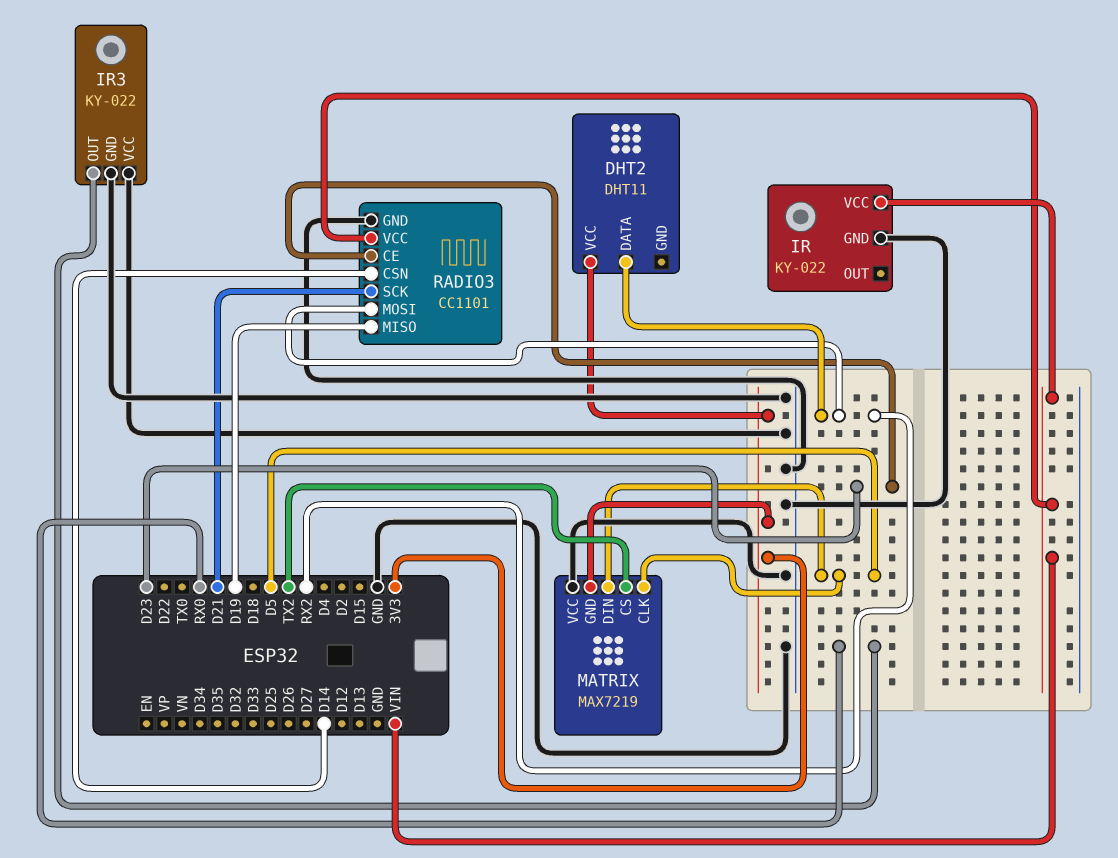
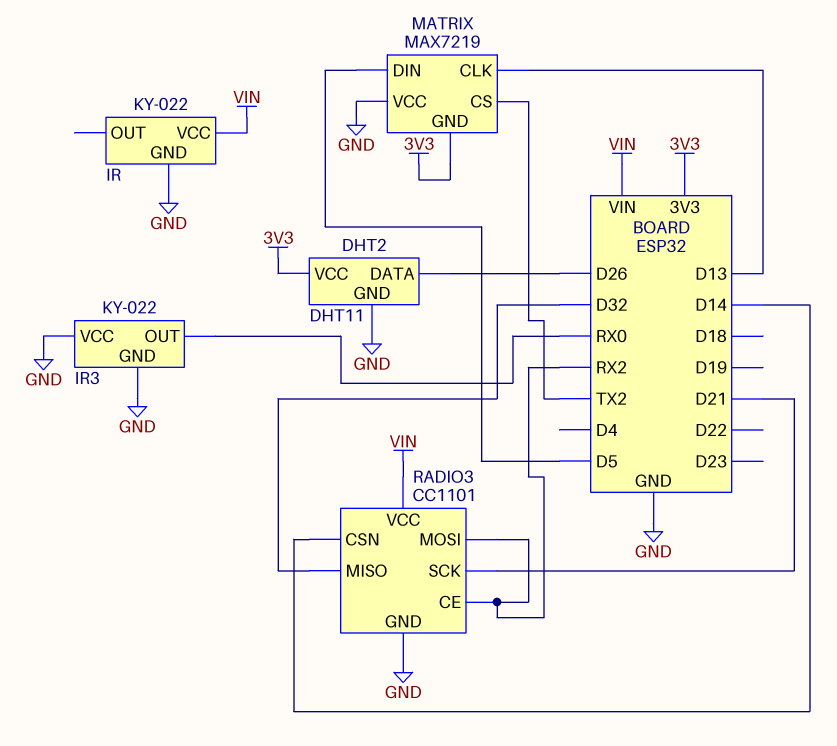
DHT2 pin DATA: RX2 -> D26
DHT2 pin GND: none -> GND
MATRIX pin CLK: D5 -> D13
RADIO3 pin CE: D23 -> RX2
RADIO3 pin MISO: D19 -> D32

